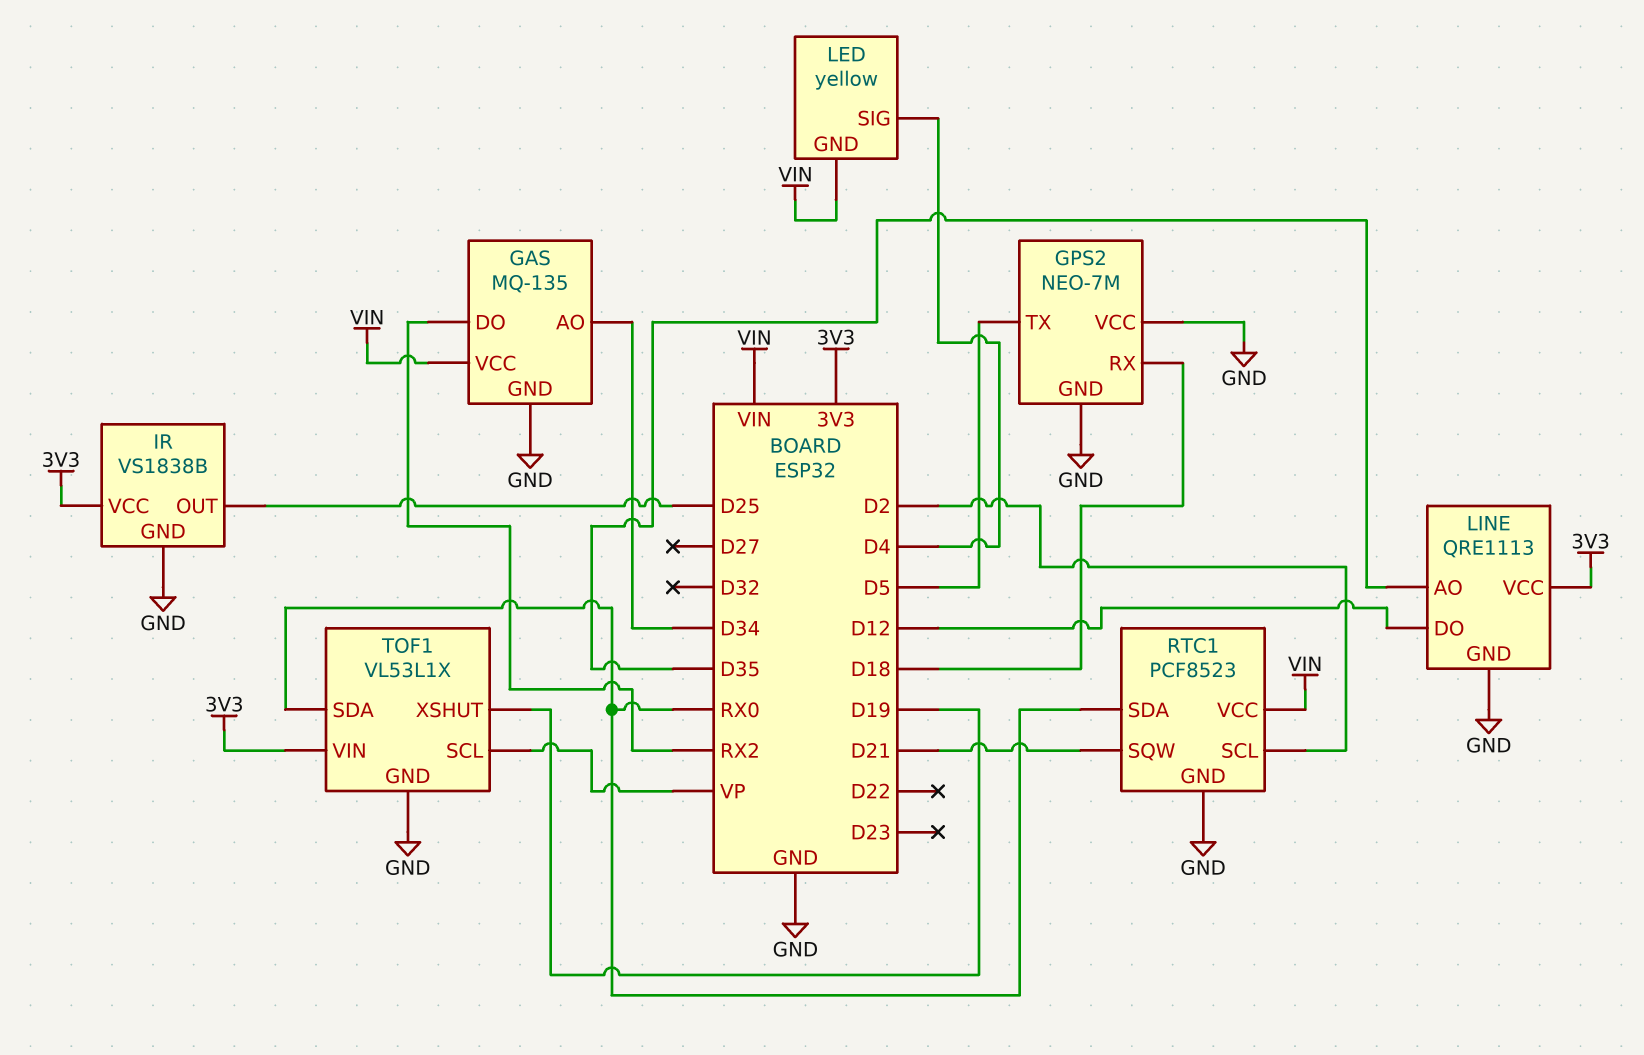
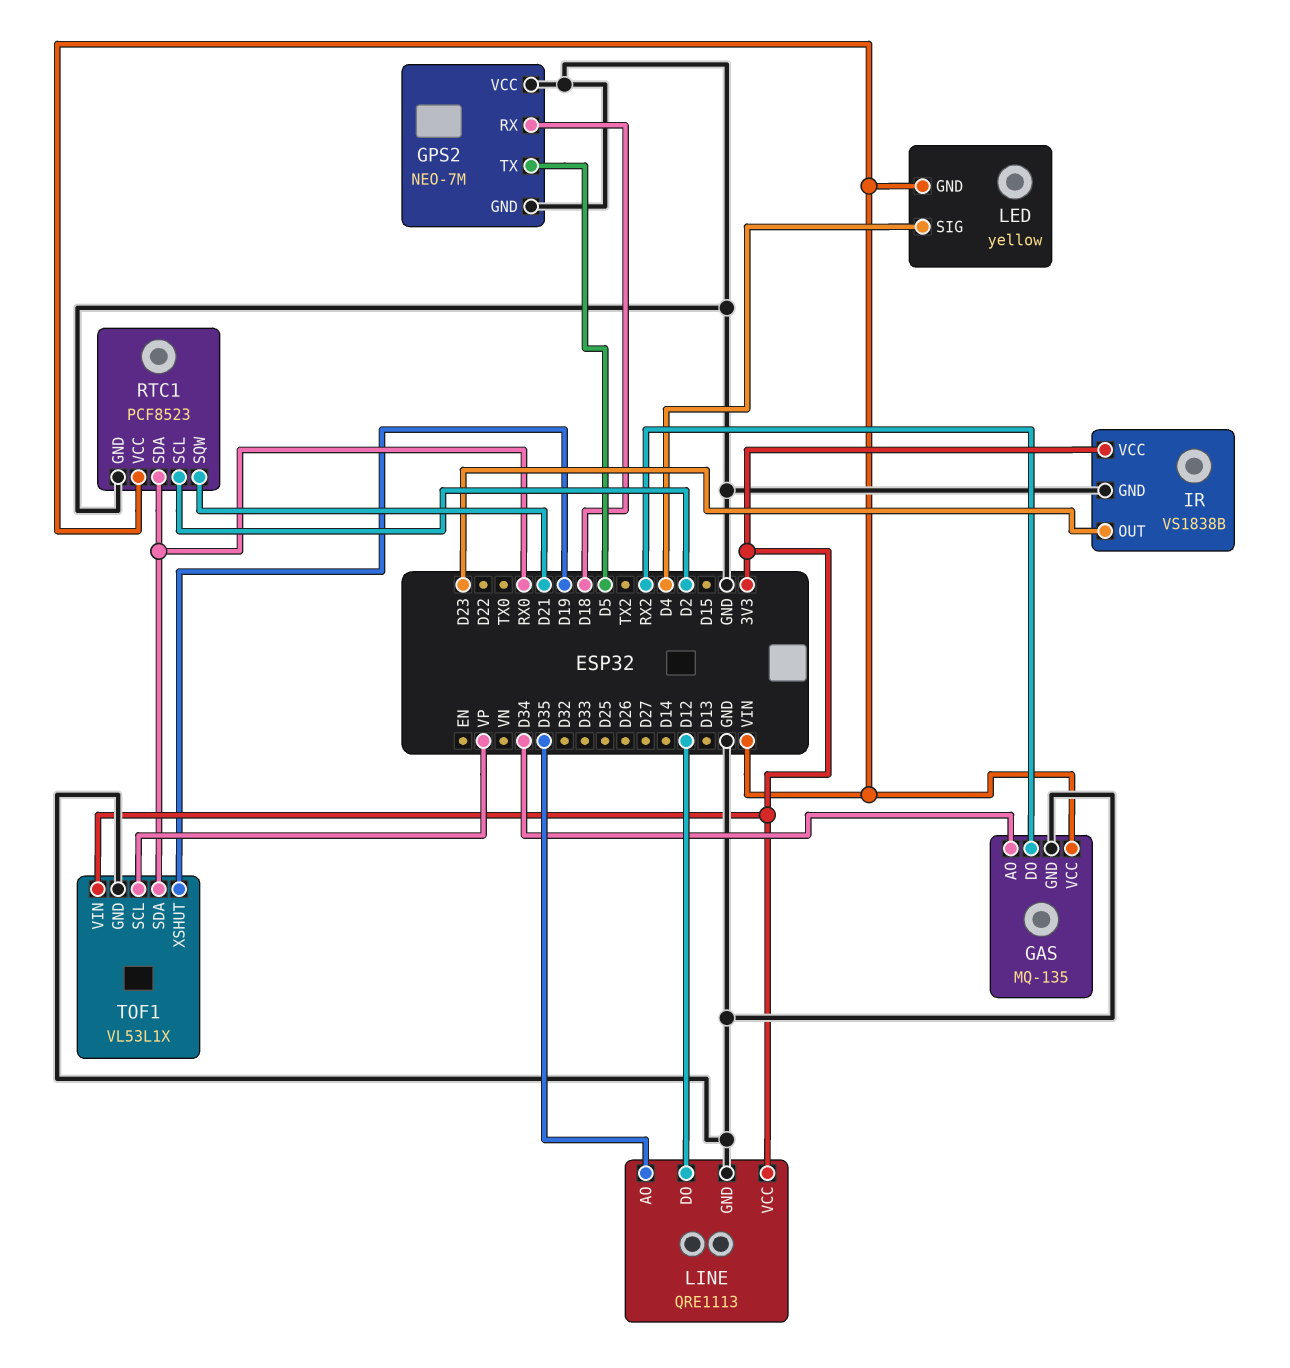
IR pin OUT: D25 -> D23

